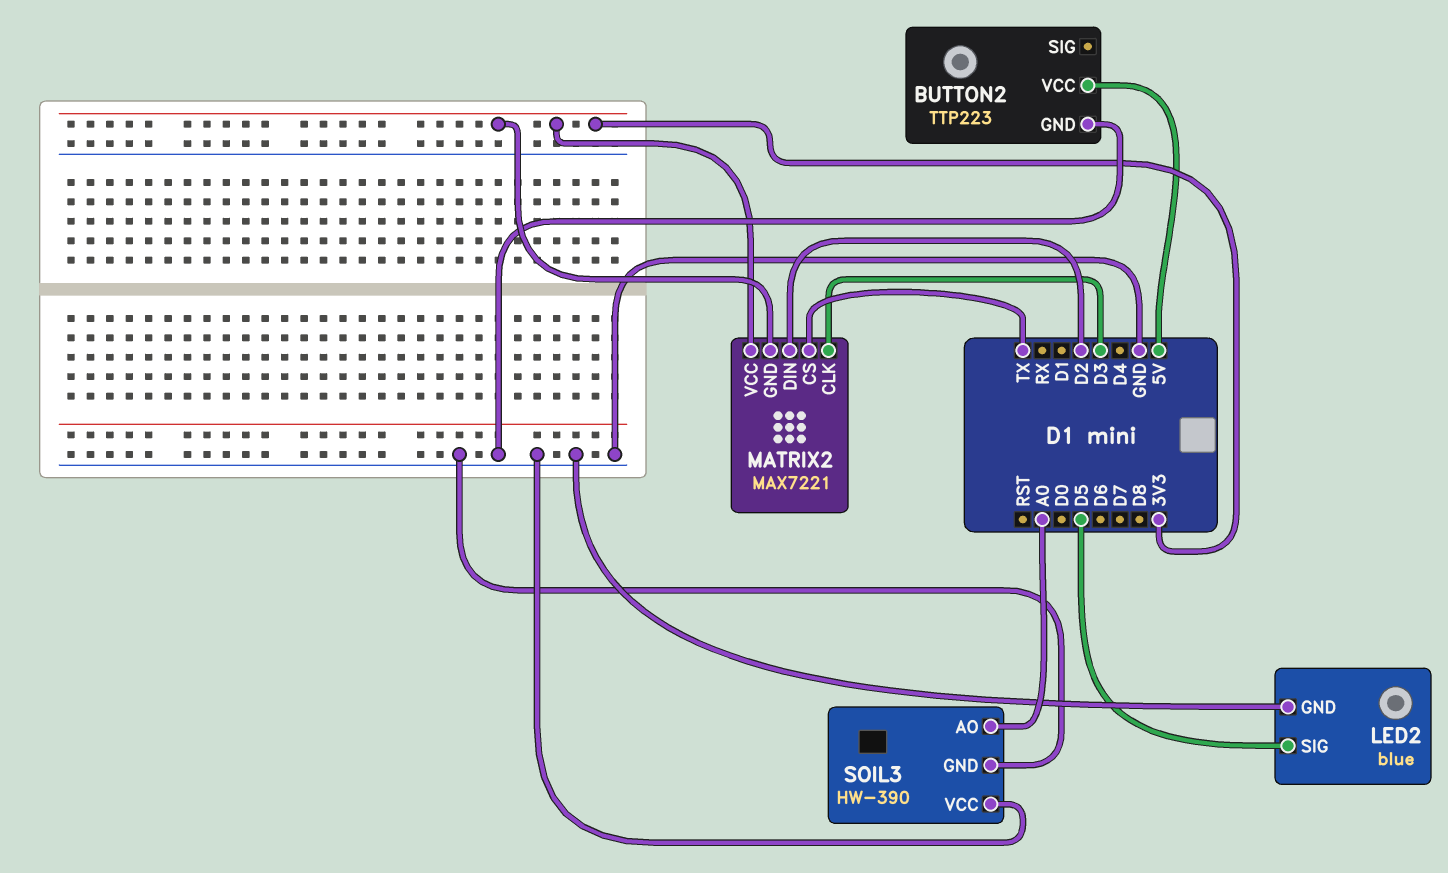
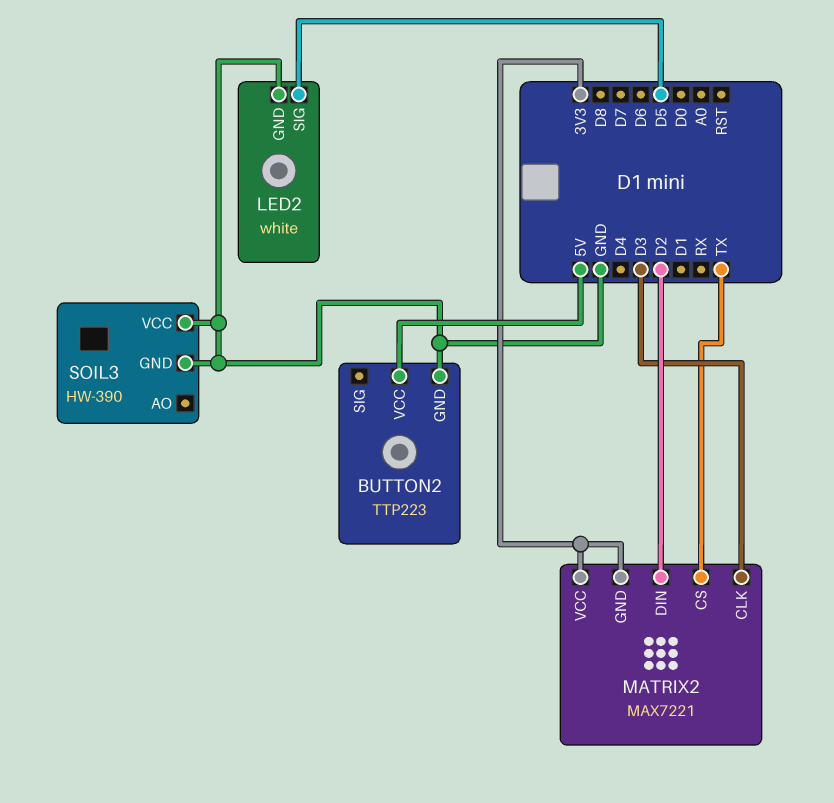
LED2: blue -> white
SOIL3 pin AO: A0 -> none

